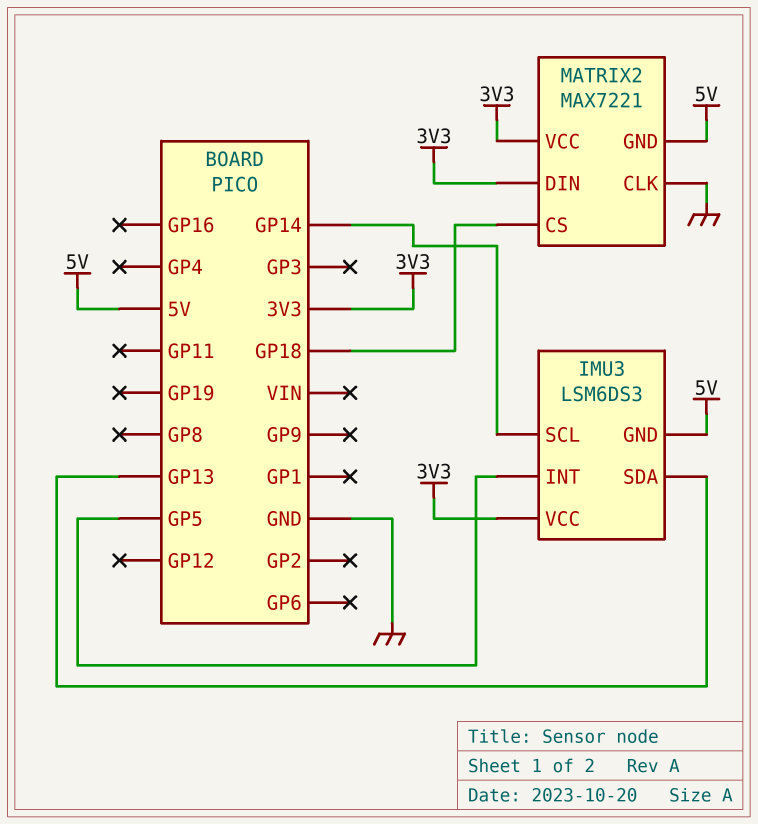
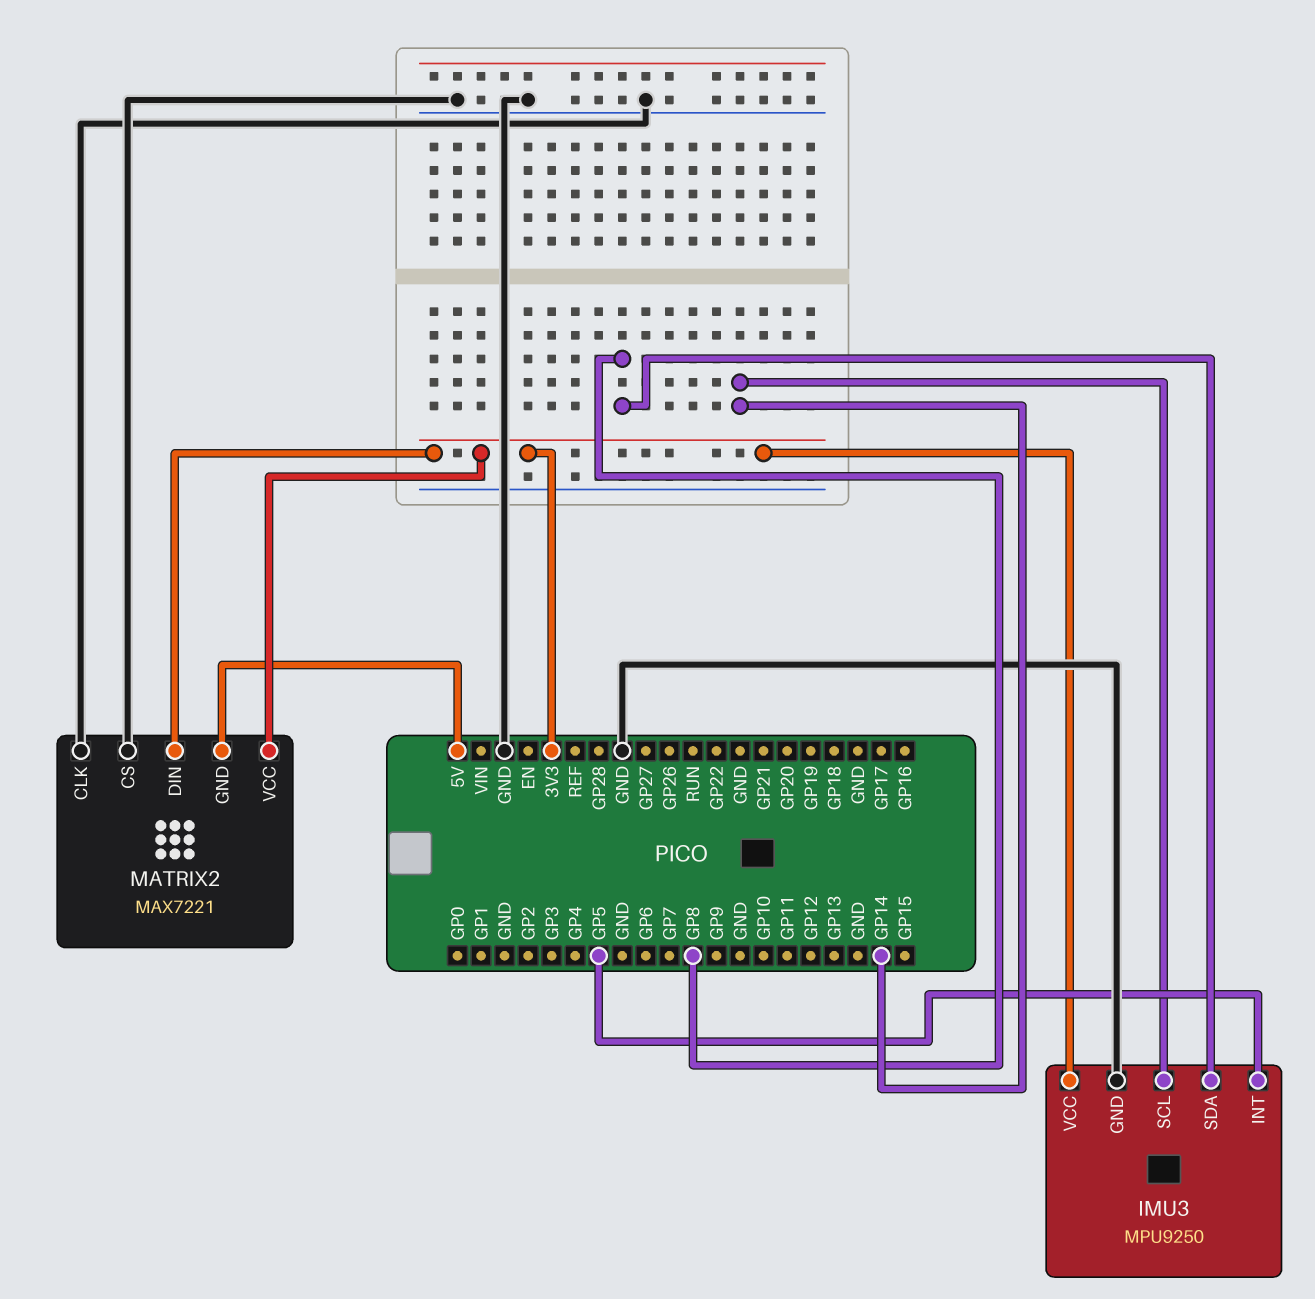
IMU3: LSM6DS3 -> MPU9250
IMU3 pin GND: 5V -> GND
IMU3 pin SDA: GP13 -> GP8
MATRIX2 pin CS: GP18 -> GND

